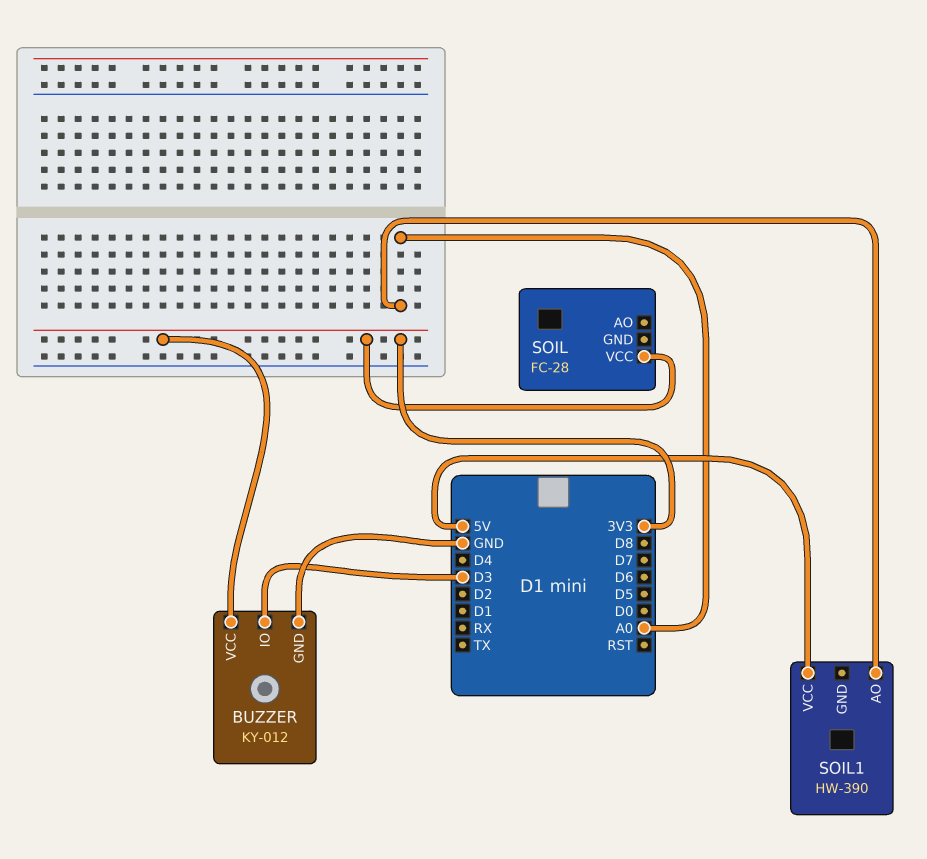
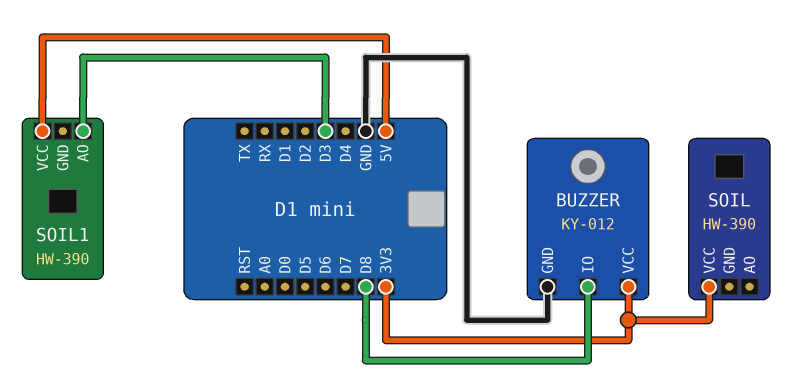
BUZZER pin IO: D3 -> D8
SOIL: FC-28 -> HW-390
SOIL1 pin AO: A0 -> D3

